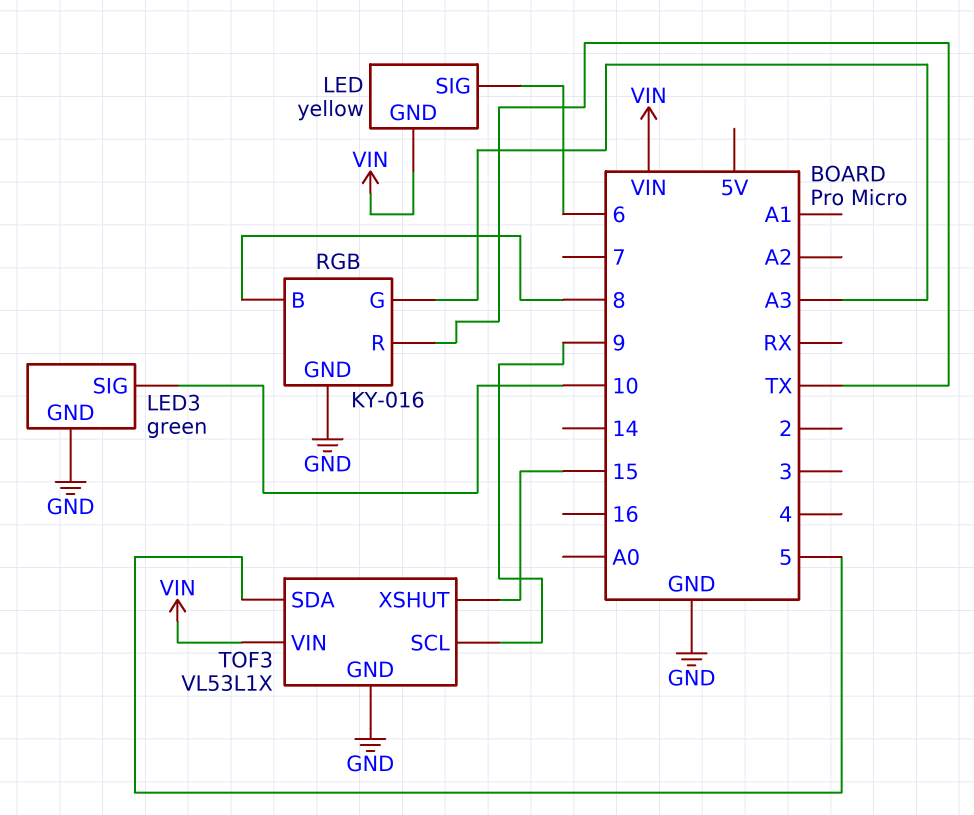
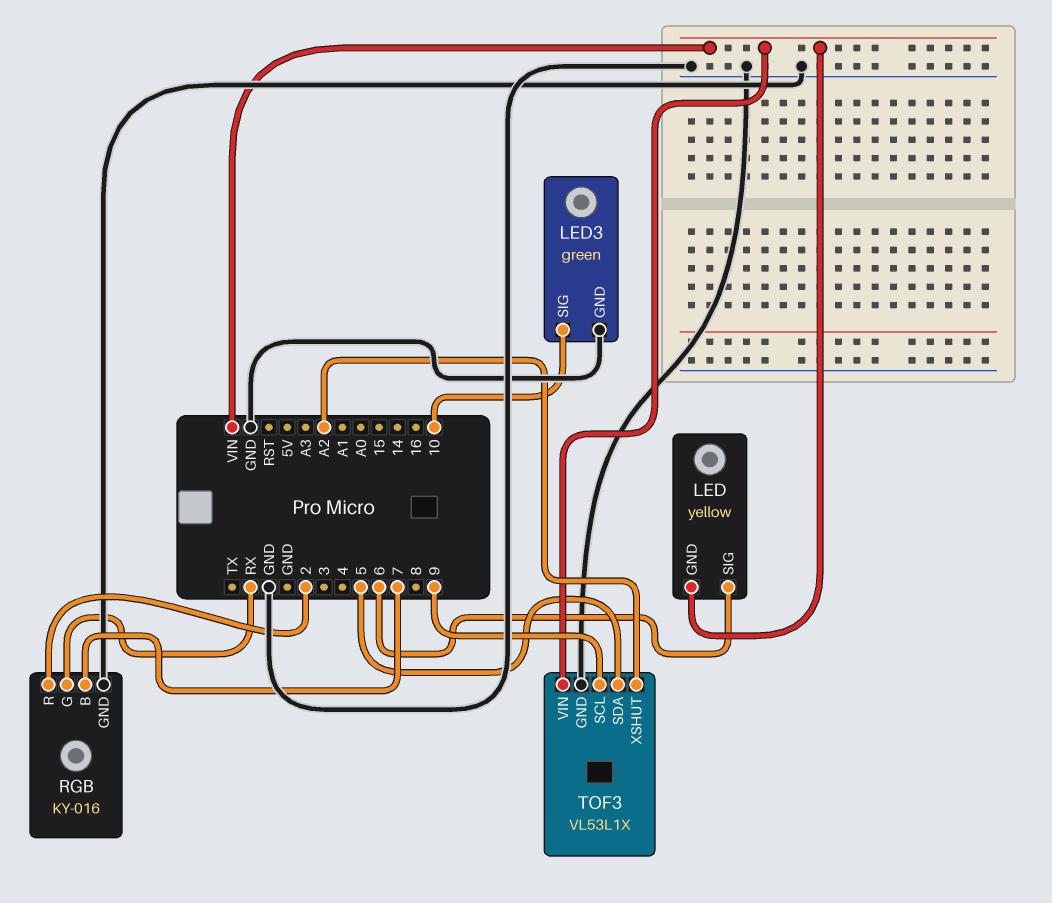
RGB pin B: 8 -> 7
RGB pin G: A3 -> RX
RGB pin R: TX -> 2
TOF3 pin XSHUT: 15 -> A2

